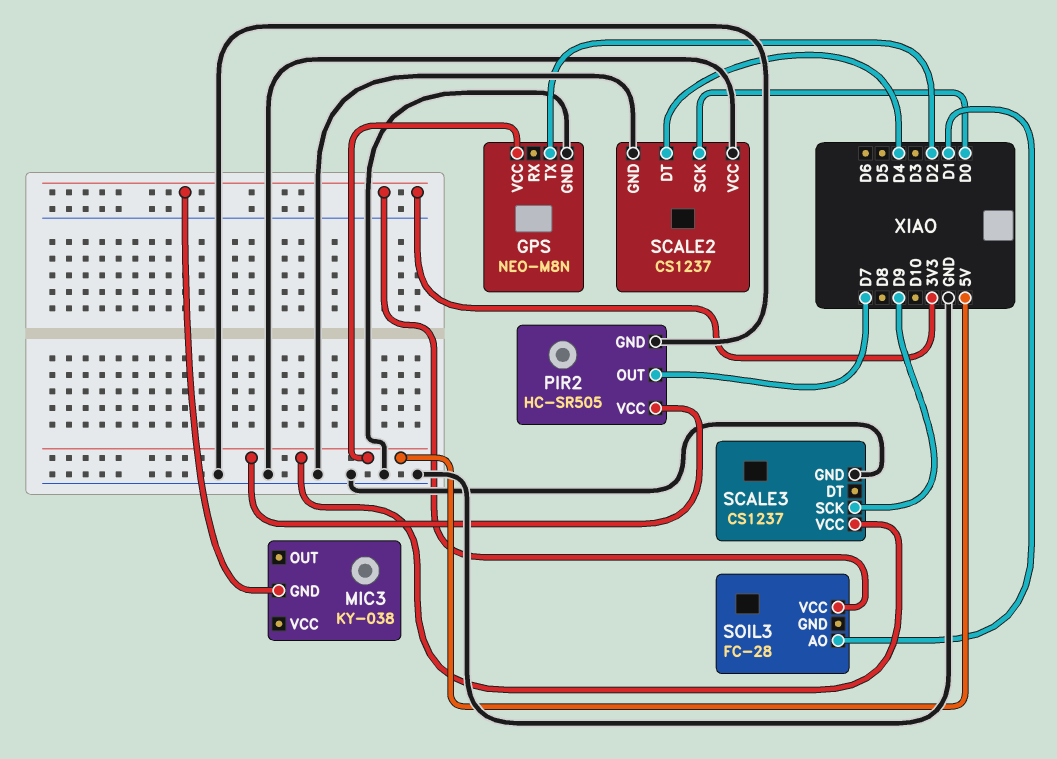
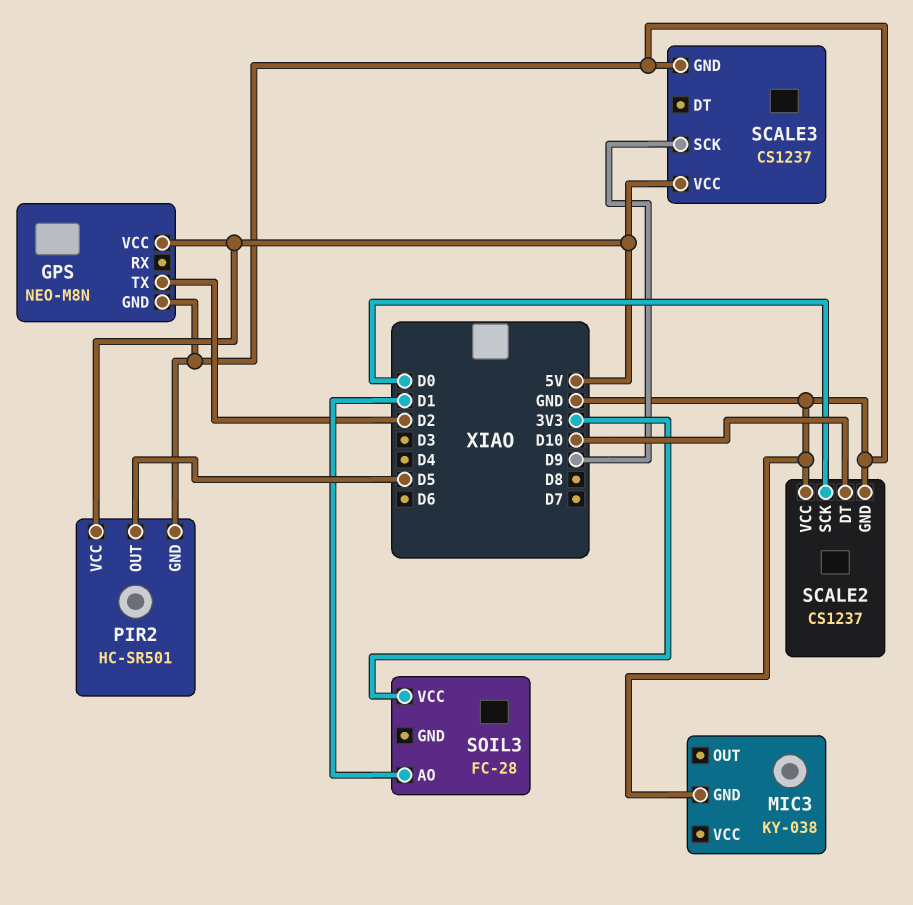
MIC3 pin GND: 3V3 -> GND
PIR2: HC-SR505 -> HC-SR501
PIR2 pin OUT: D7 -> D5
SCALE2 pin DT: D4 -> D10

